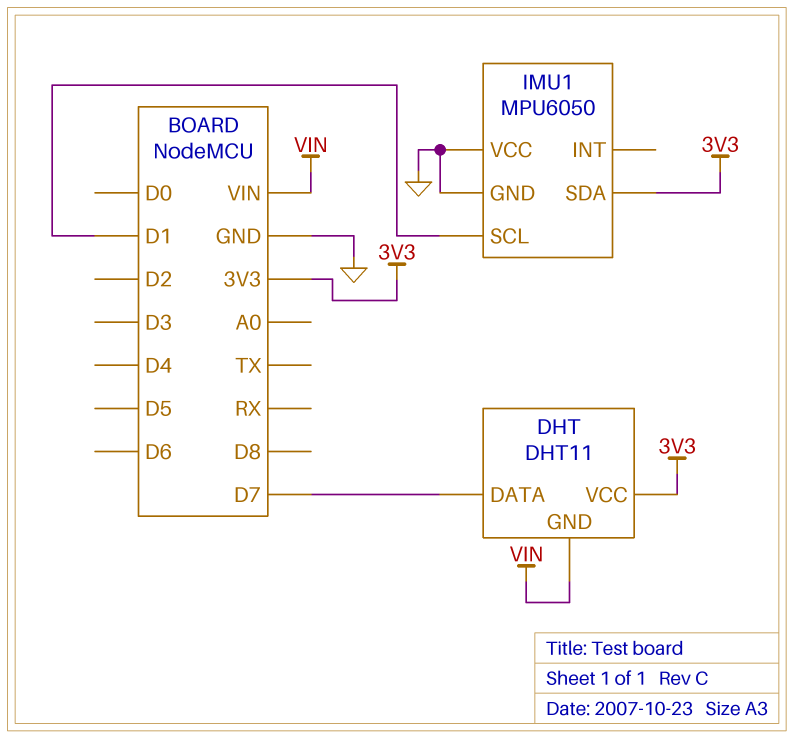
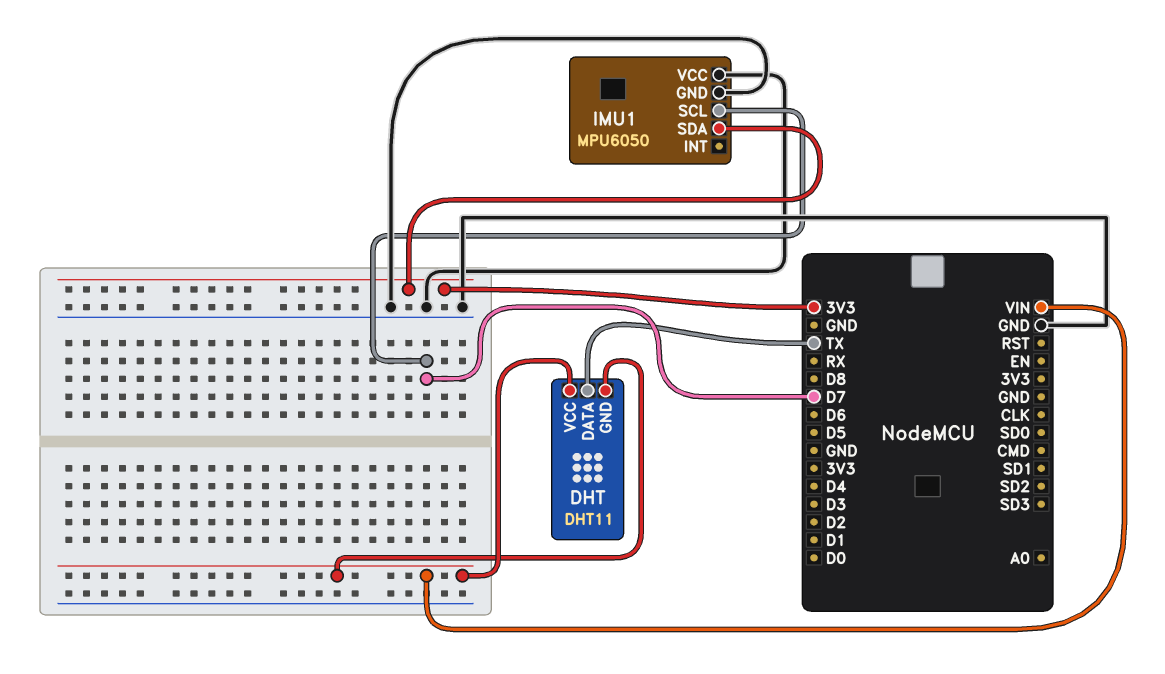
DHT pin DATA: D7 -> TX
DHT pin VCC: 3V3 -> VIN
IMU1 pin SCL: D1 -> D7

